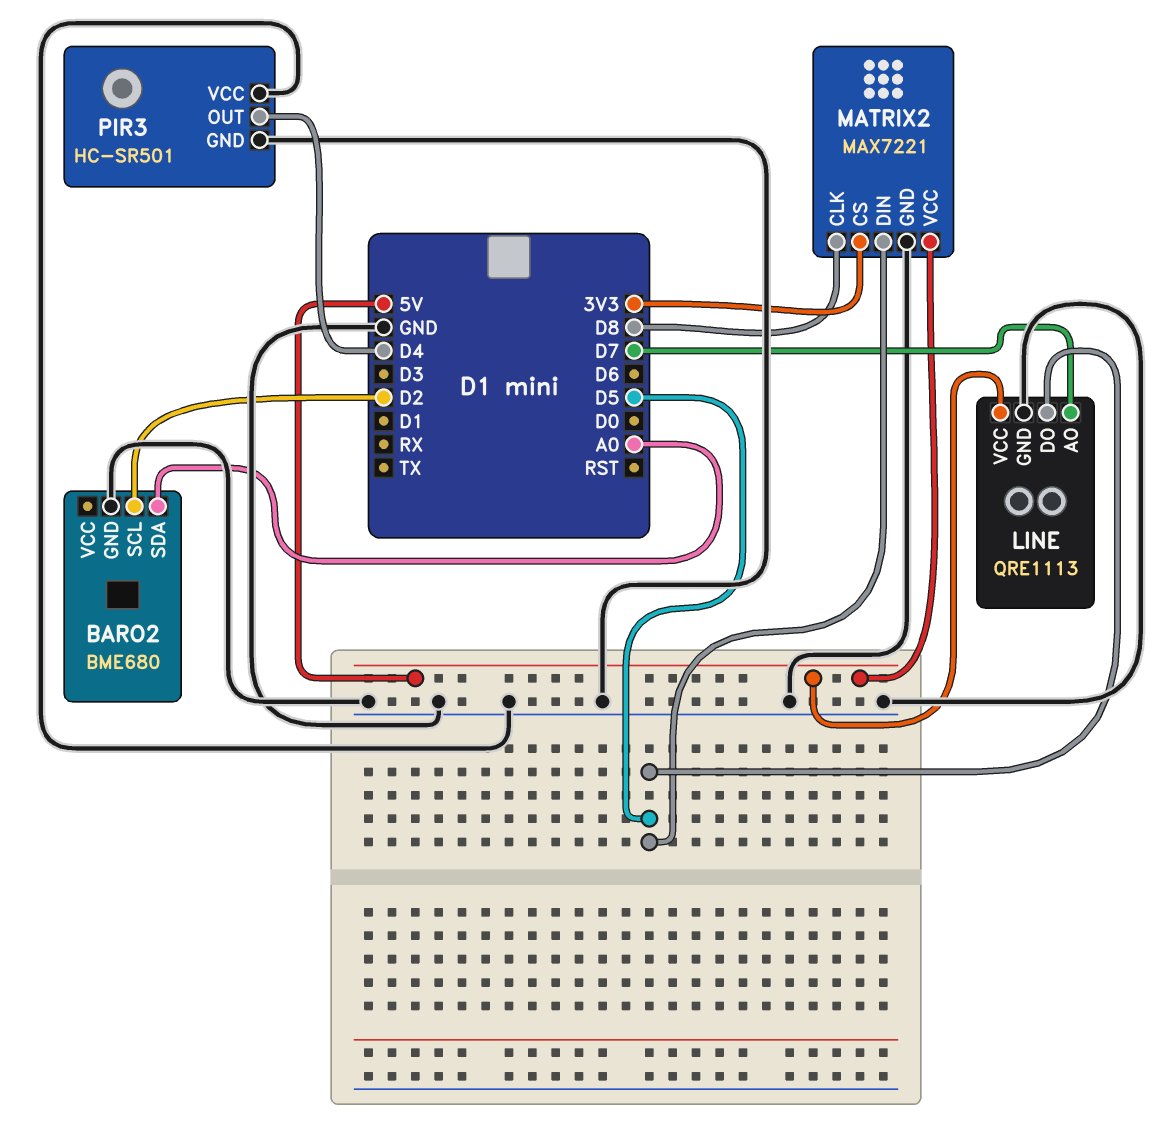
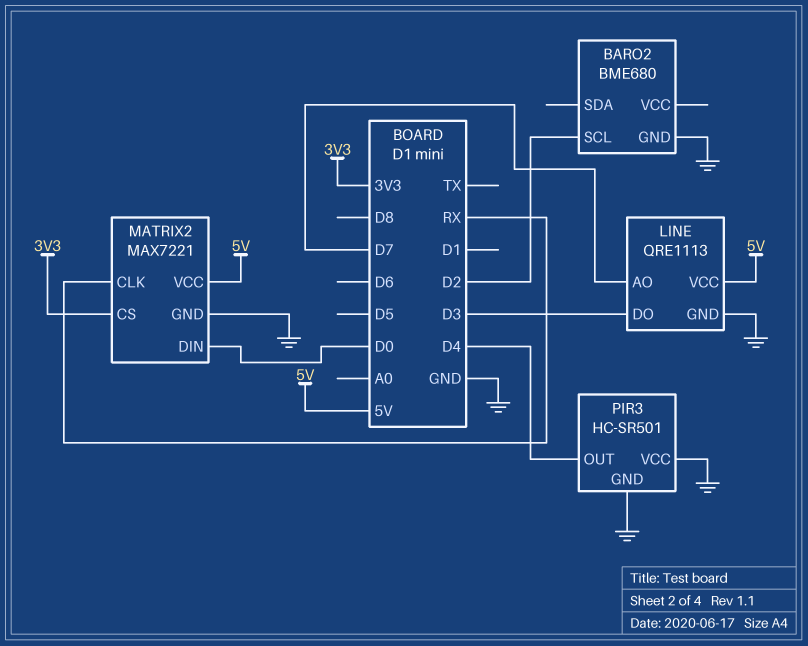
BARO2 pin SDA: A0 -> none
LINE pin DO: D5 -> D3
MATRIX2 pin CLK: D8 -> RX
MATRIX2 pin DIN: D5 -> D0

